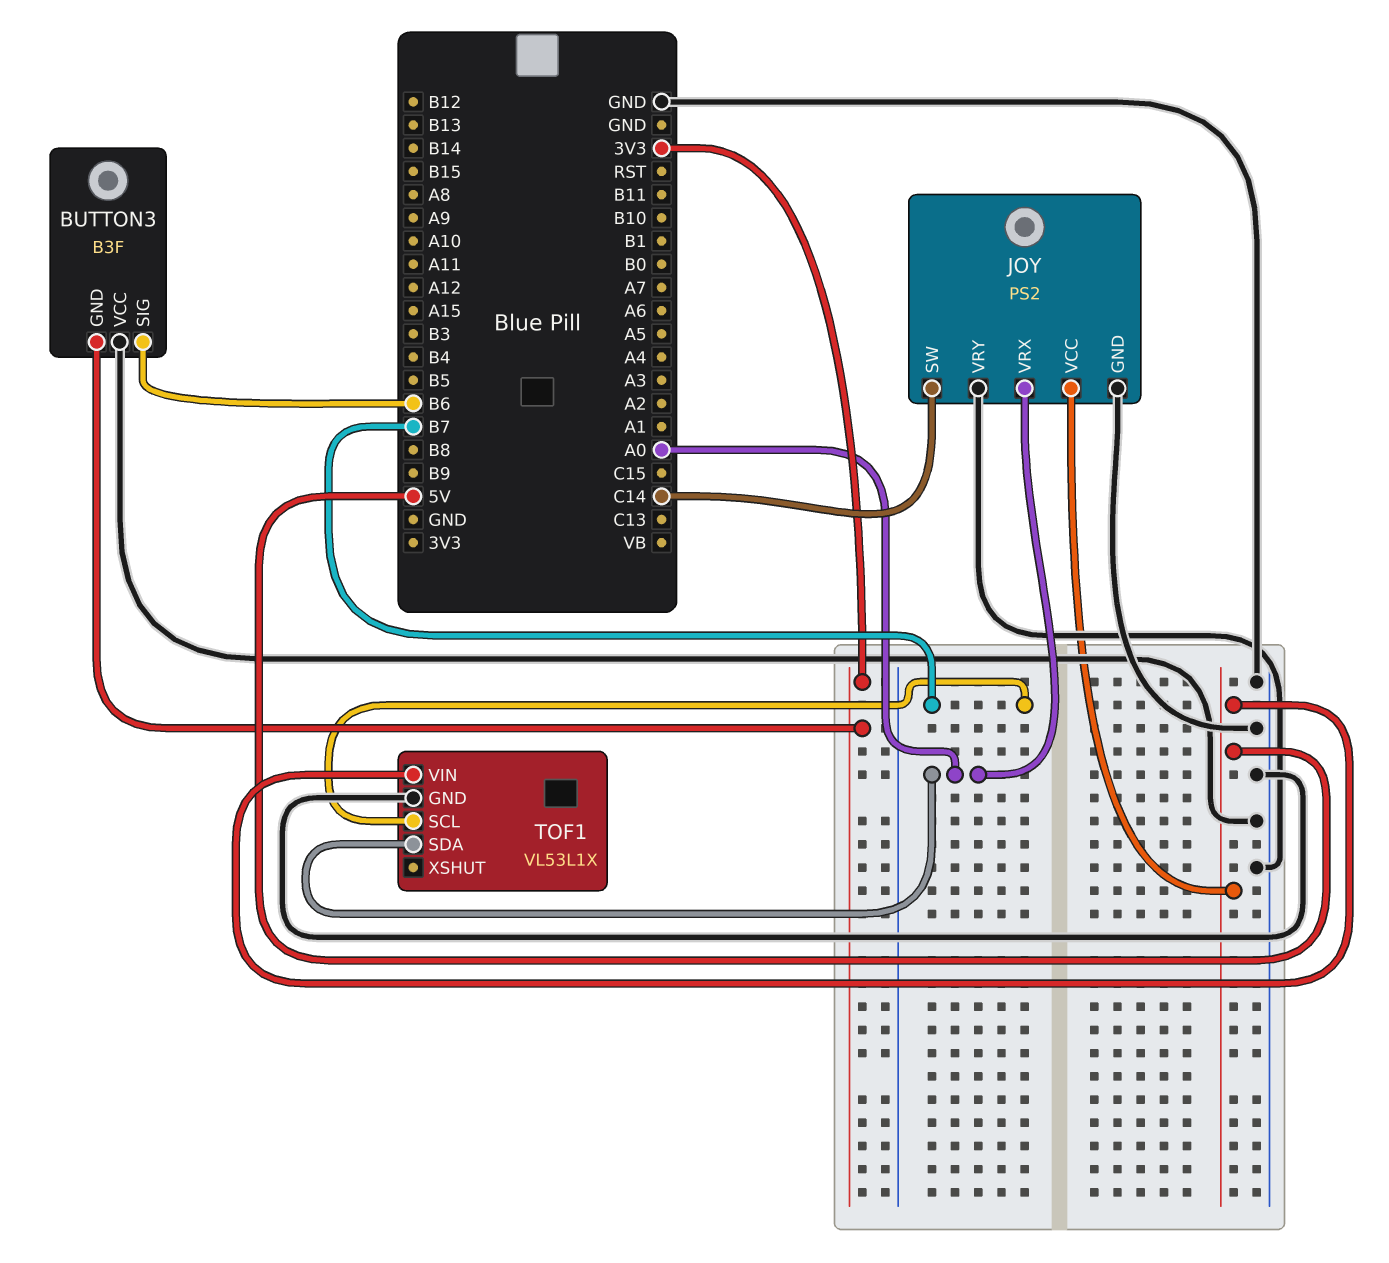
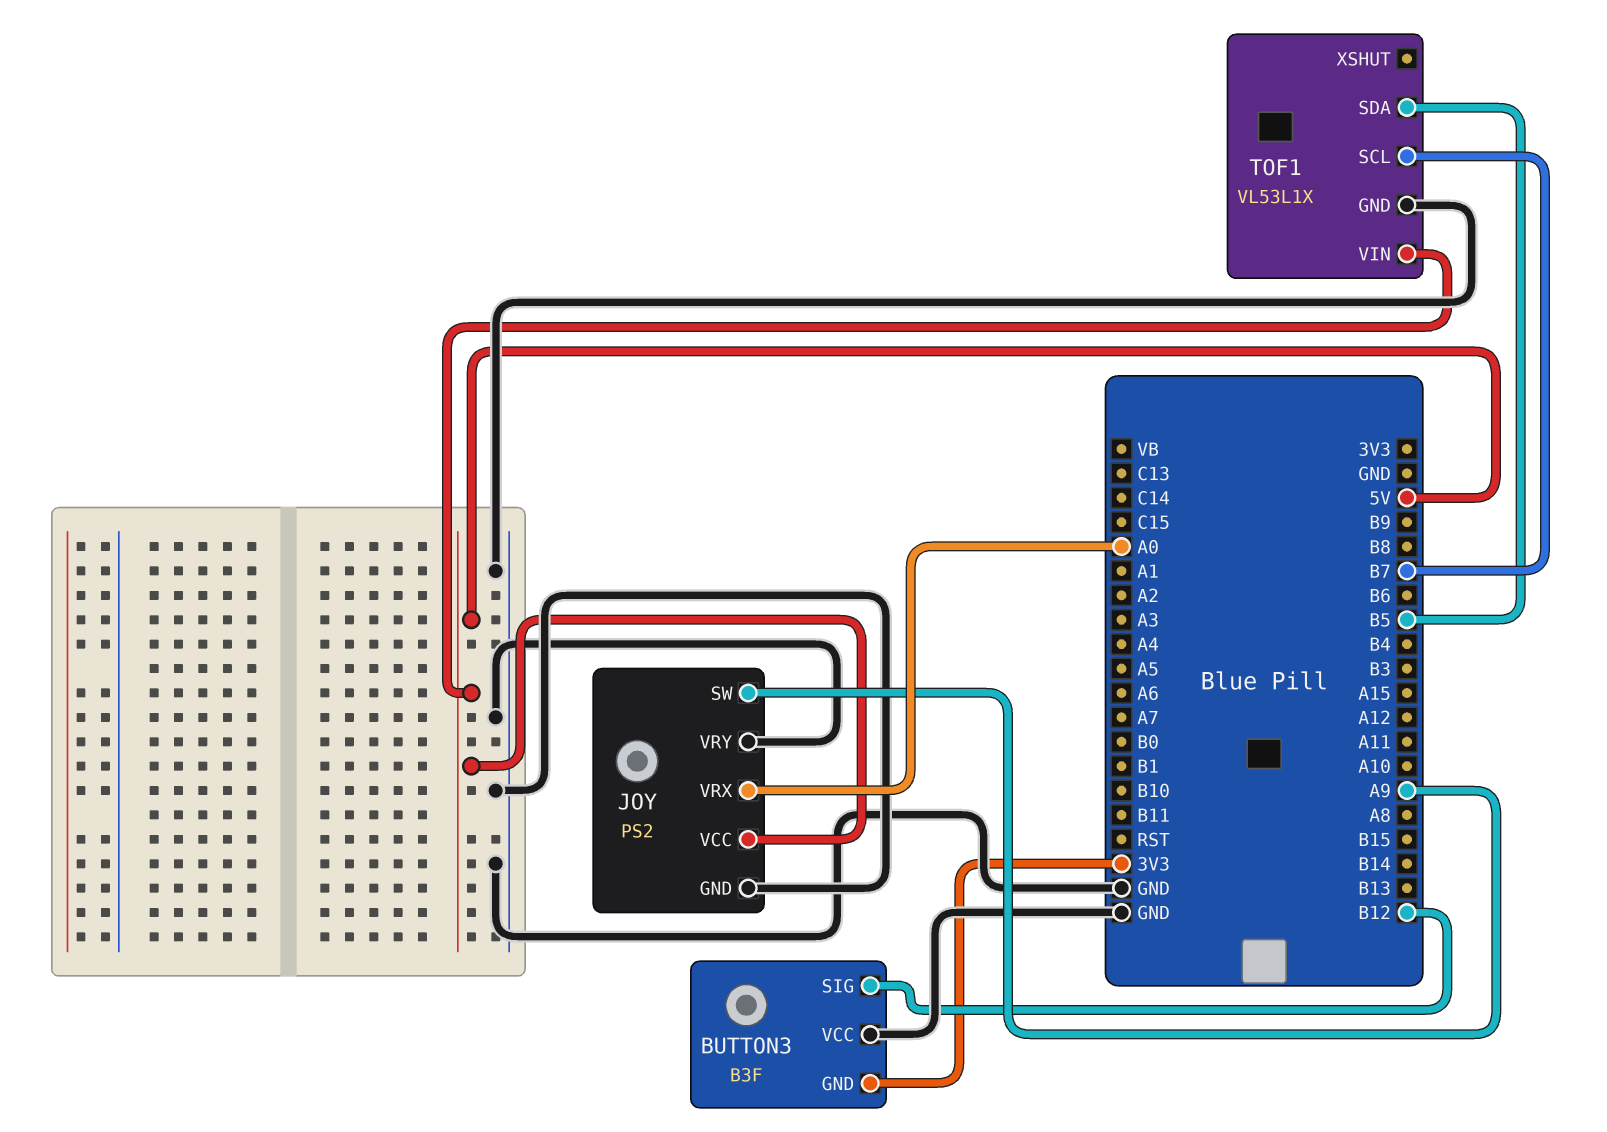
BUTTON3 pin SIG: B6 -> B12
JOY pin SW: C14 -> A9
TOF1 pin SDA: A0 -> B5

